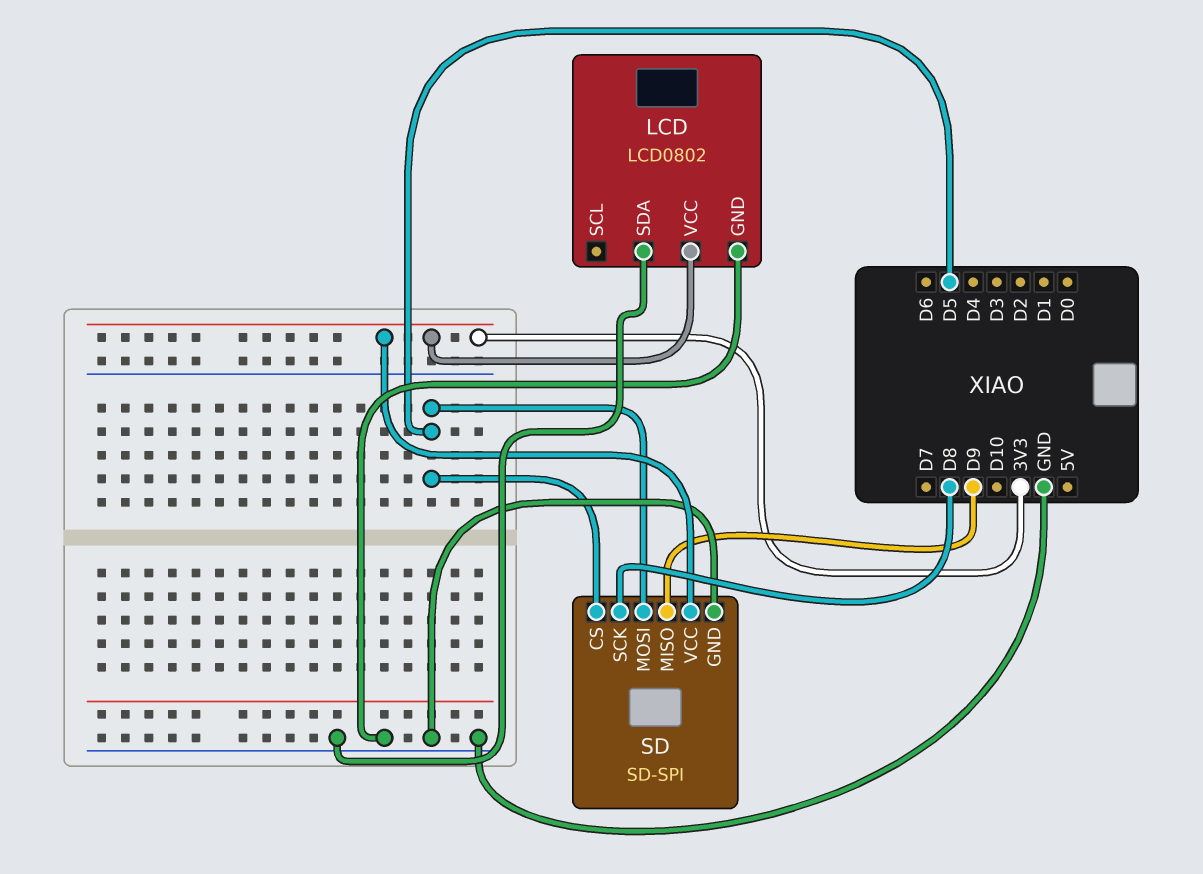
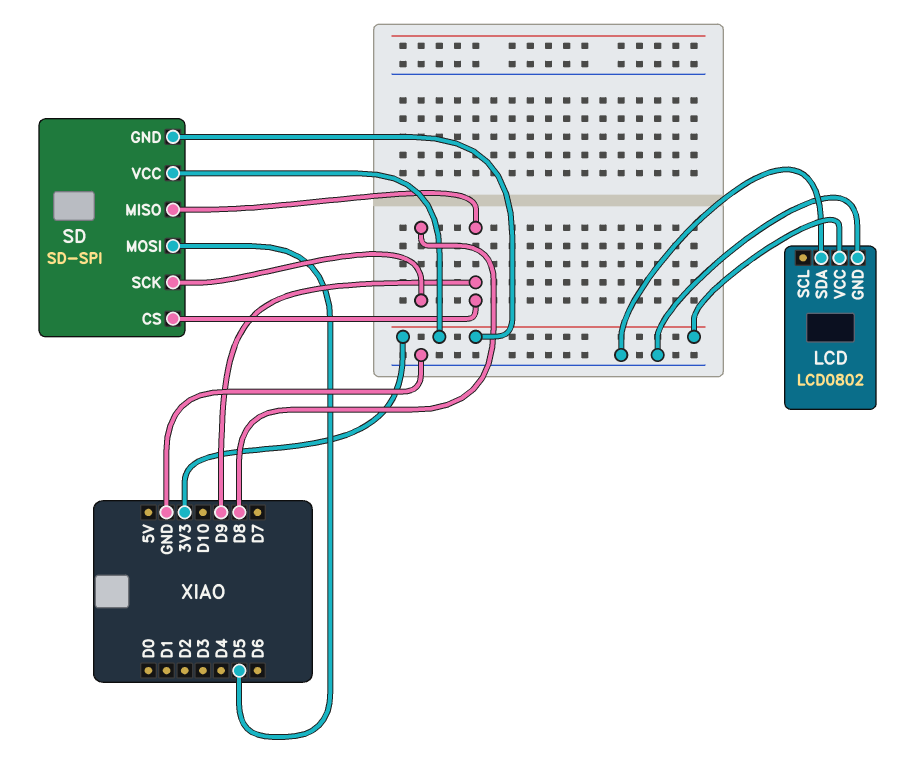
SD pin CS: D5 -> D9
SD pin GND: GND -> 3V3

